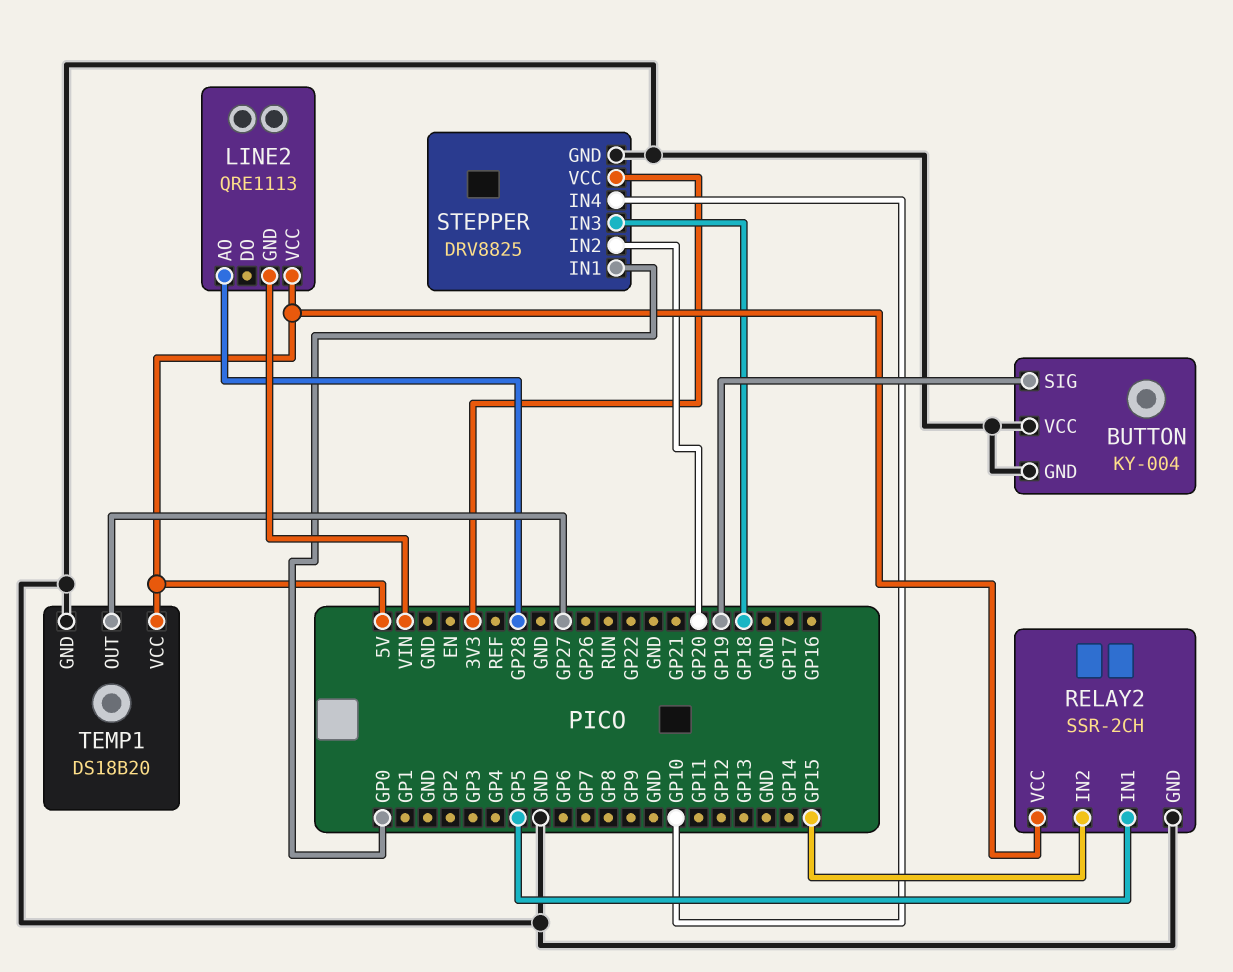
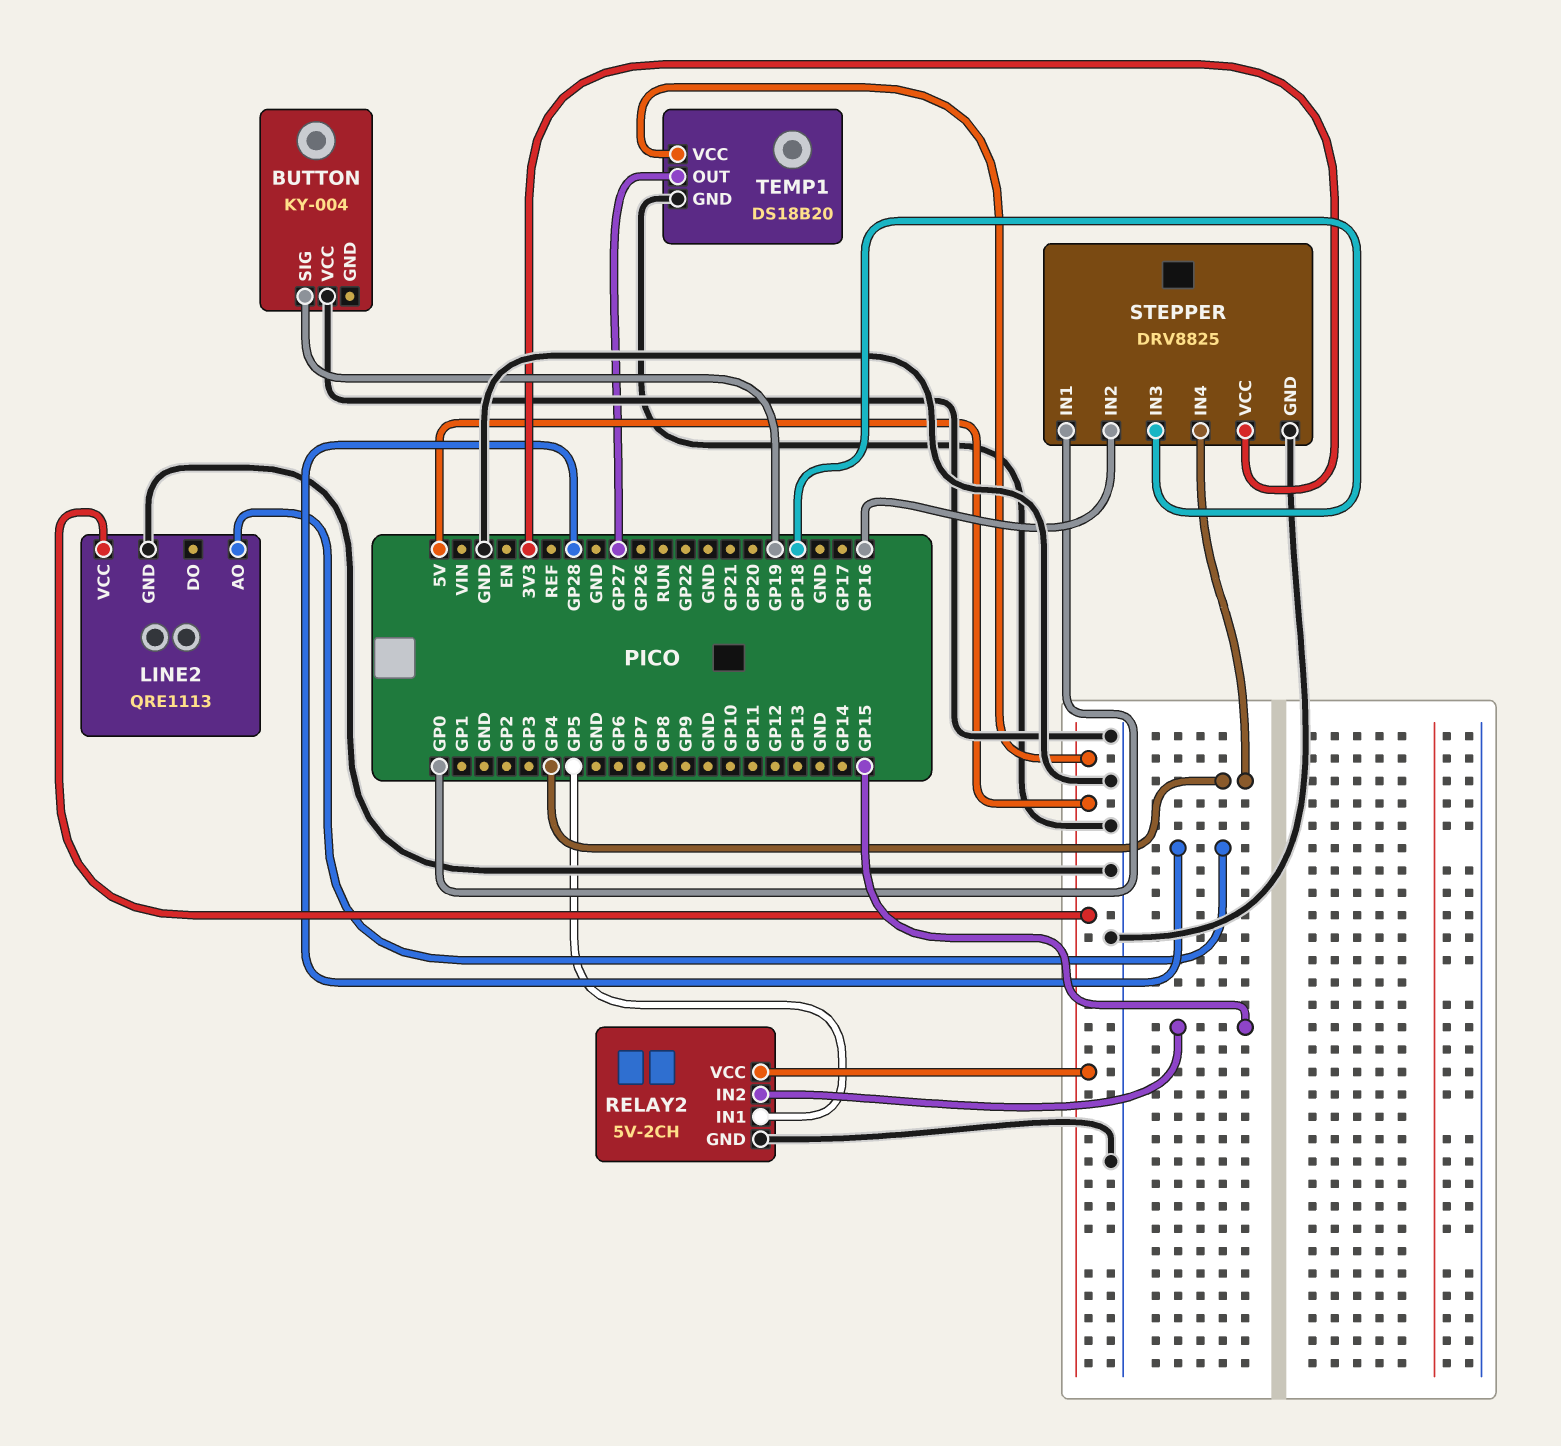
BUTTON pin GND: GND -> none
LINE2 pin GND: VIN -> GND
RELAY2: SSR-2CH -> 5V-2CH
STEPPER pin IN2: GP20 -> GP16
STEPPER pin IN4: GP10 -> GP4

